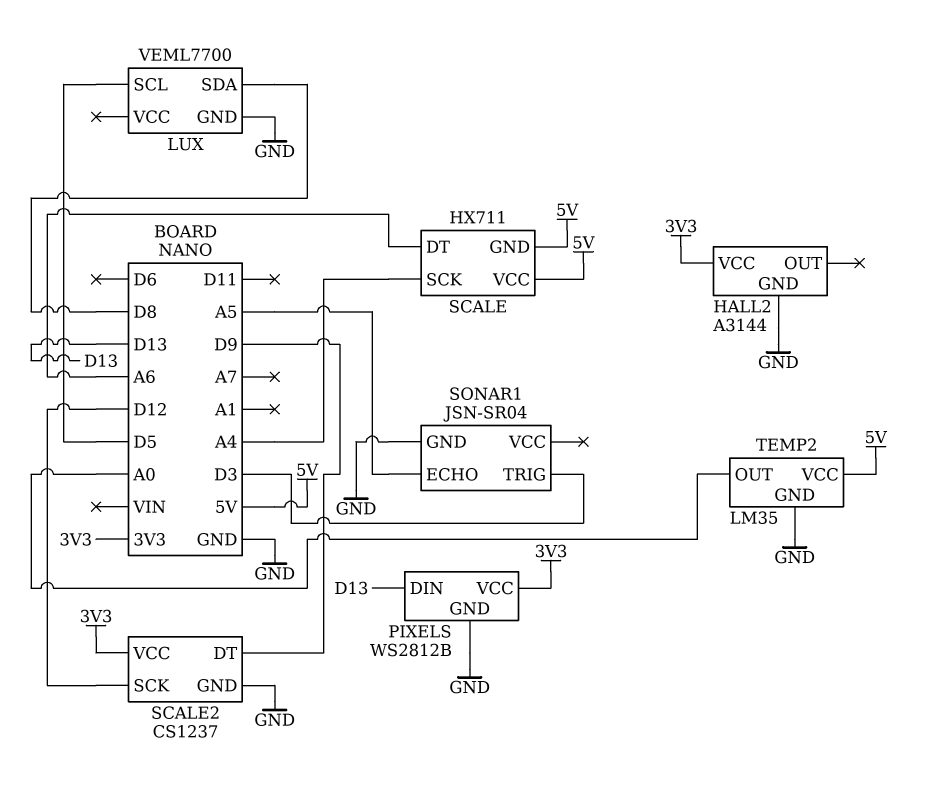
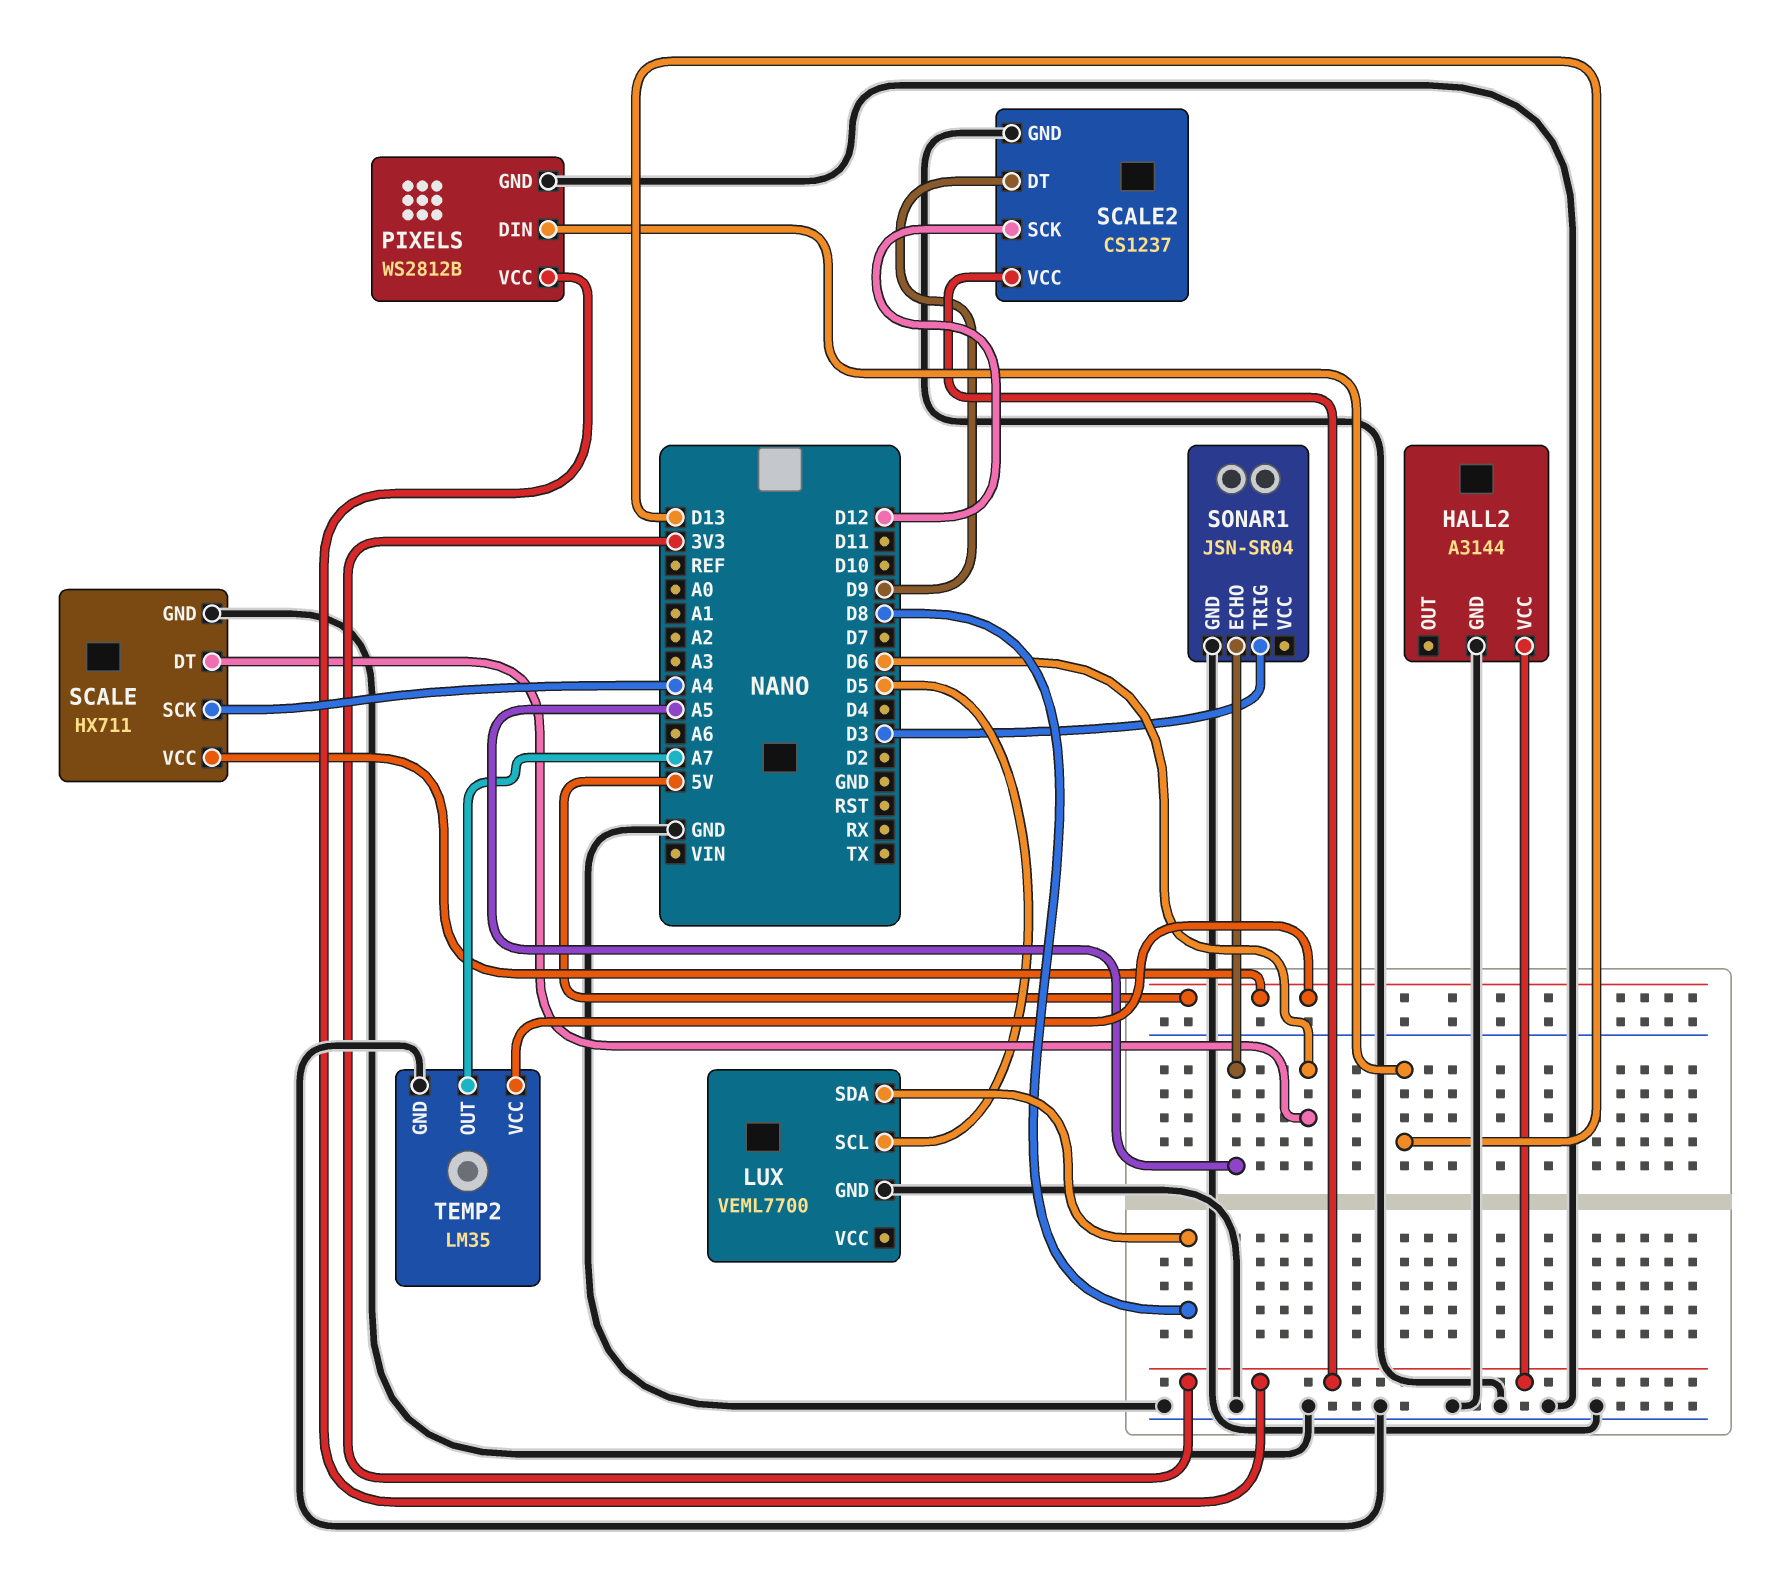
SCALE pin DT: A6 -> D6
SCALE pin GND: 5V -> GND
TEMP2 pin OUT: A0 -> A7

